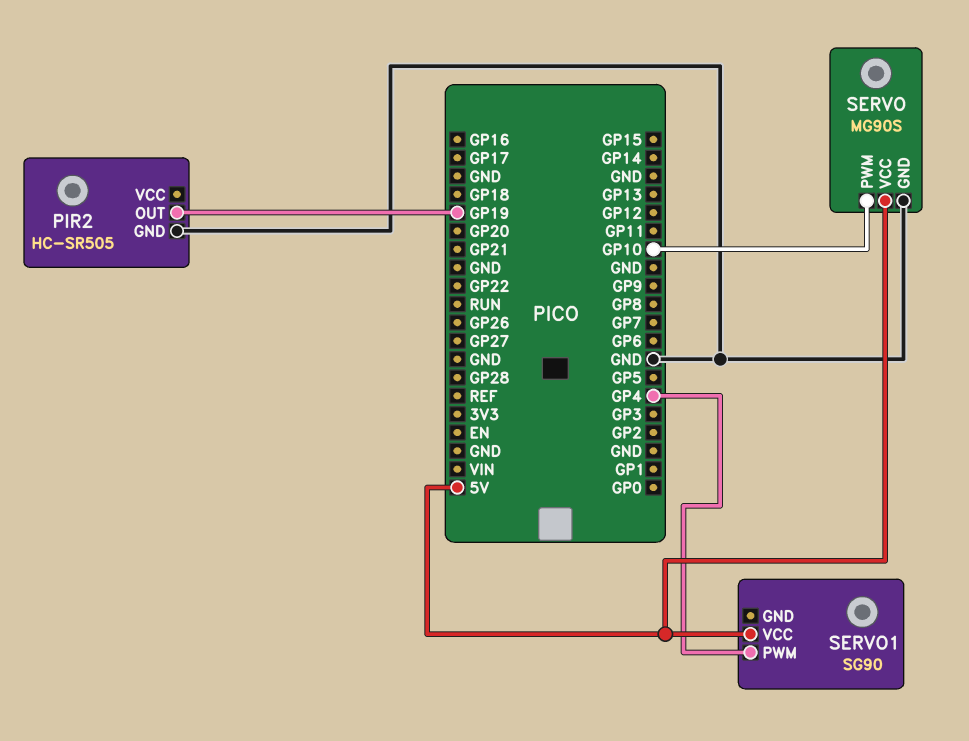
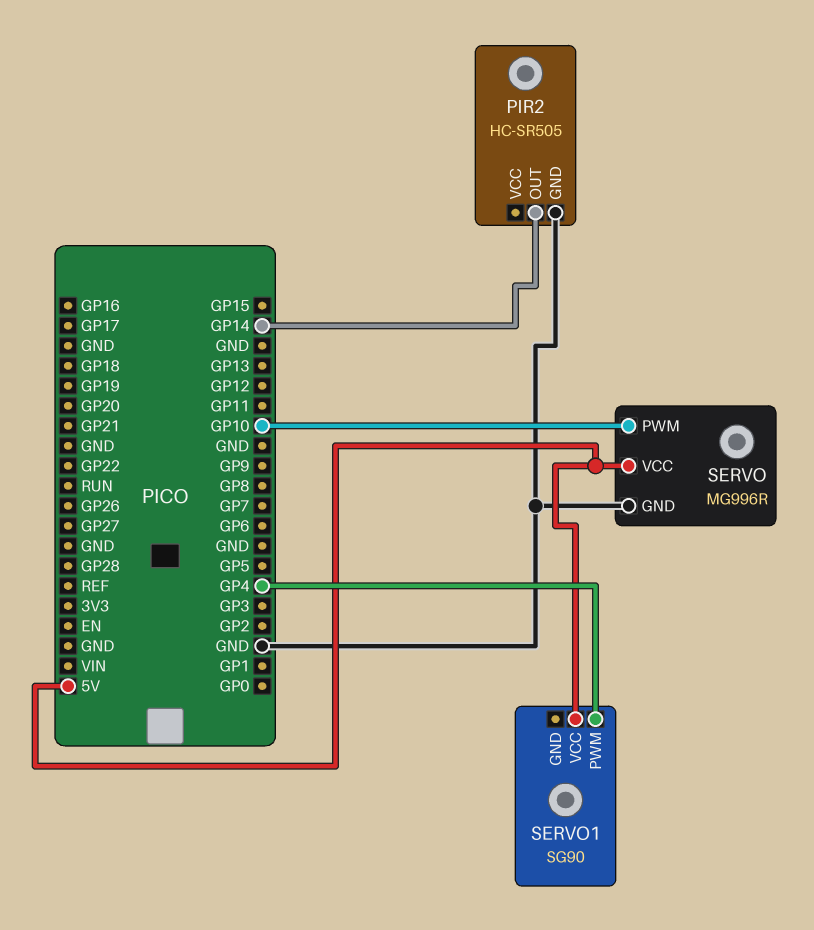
PIR2 pin OUT: GP19 -> GP14
SERVO: MG90S -> MG996R

